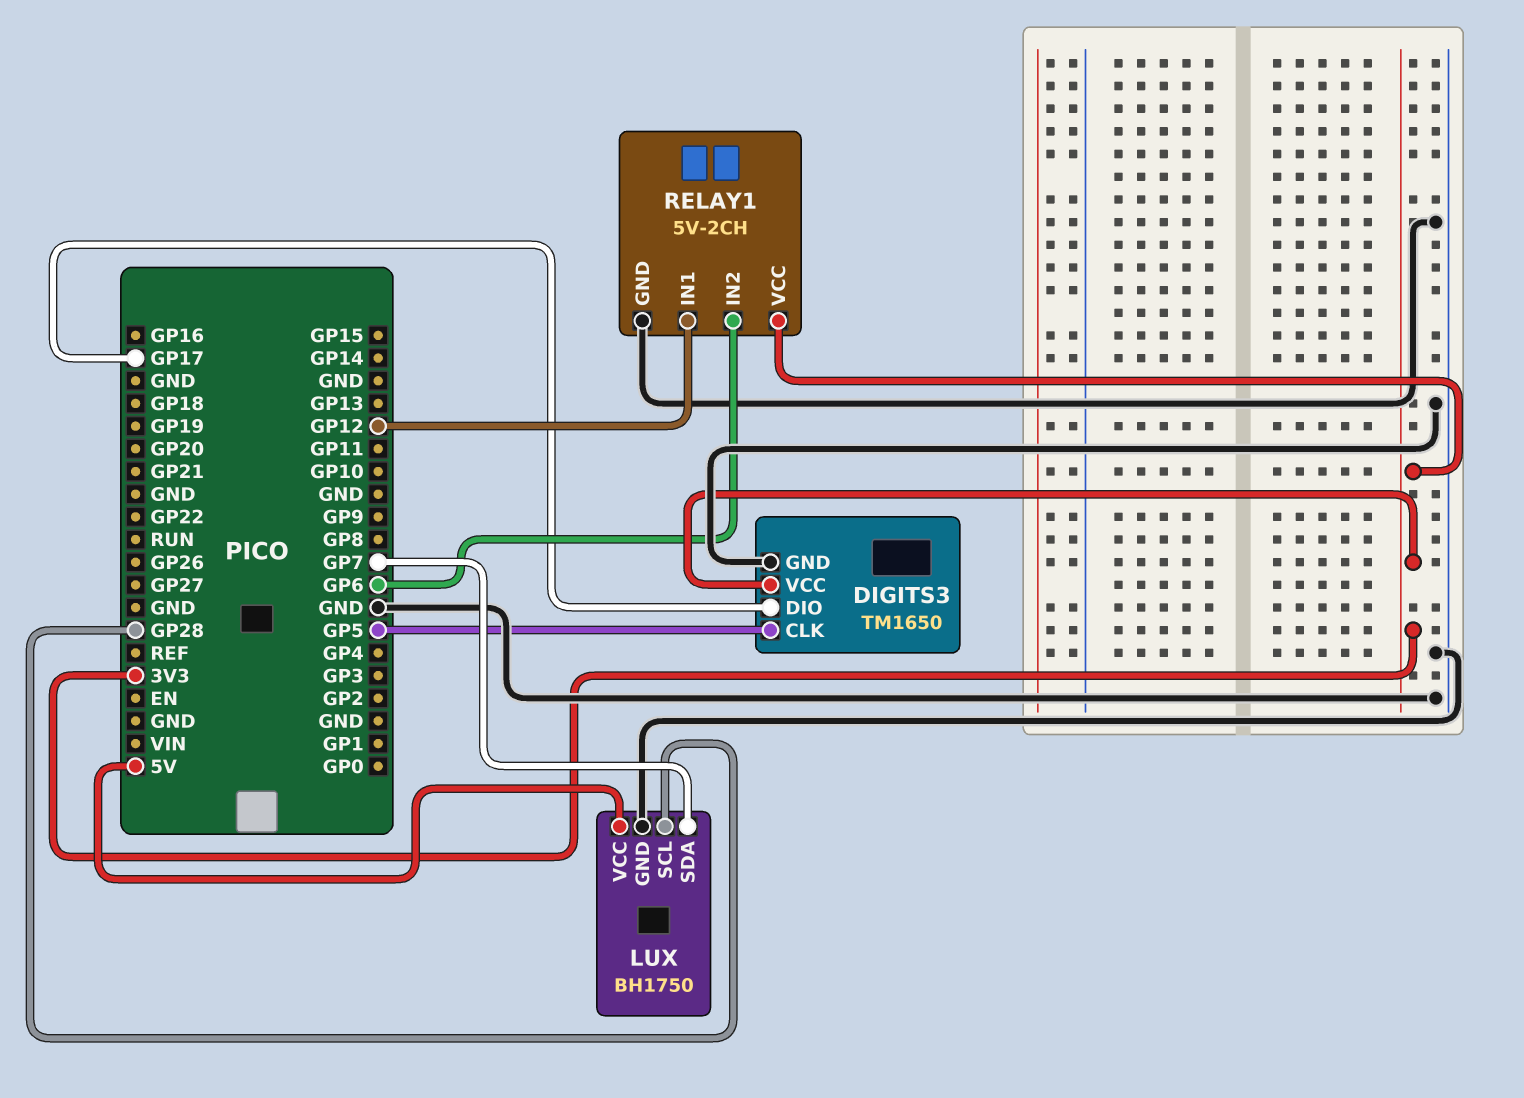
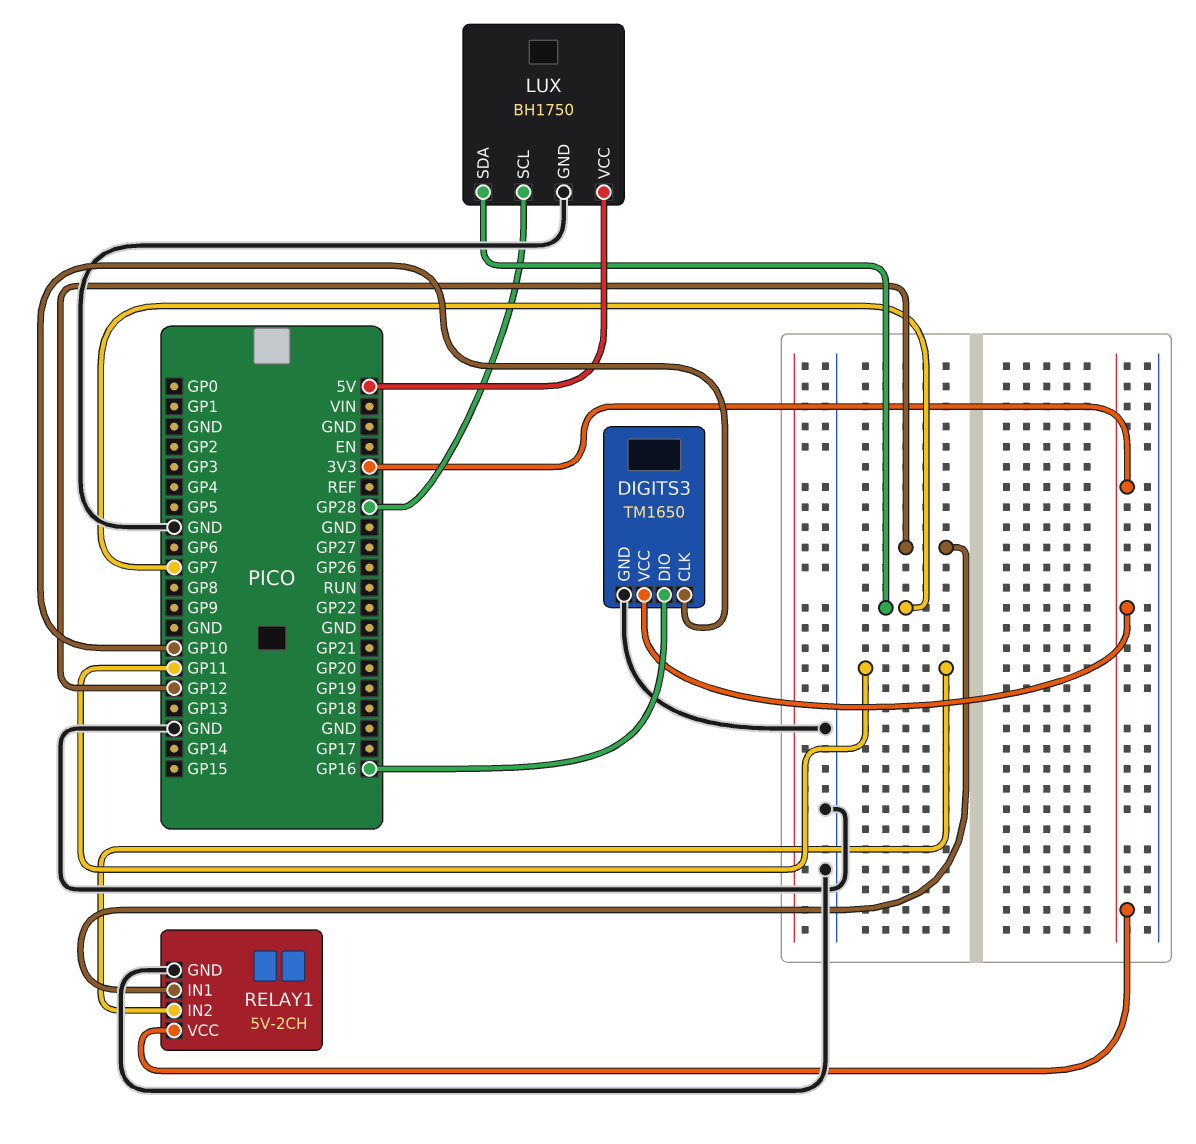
DIGITS3 pin CLK: GP5 -> GP10
DIGITS3 pin DIO: GP17 -> GP16
RELAY1 pin IN2: GP6 -> GP11

